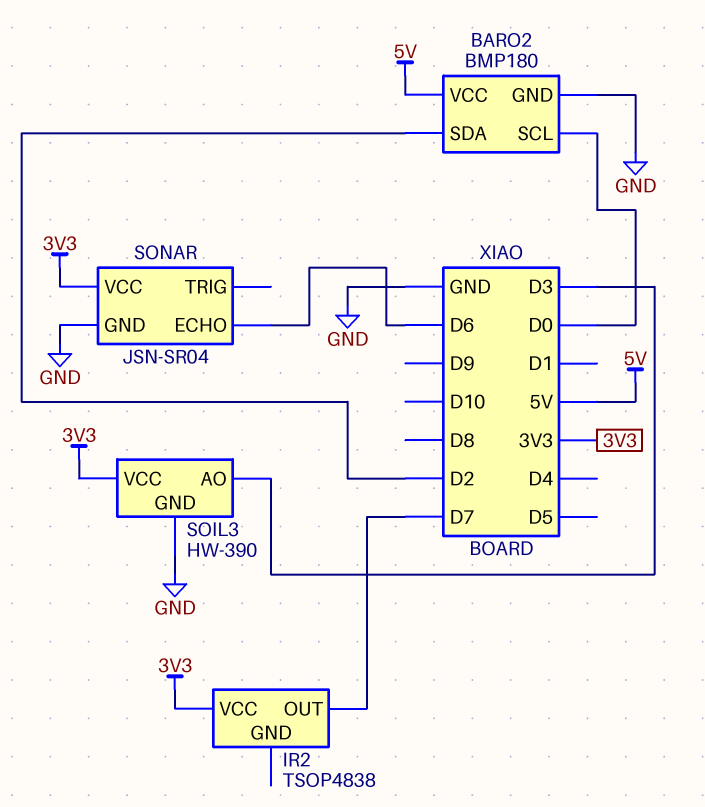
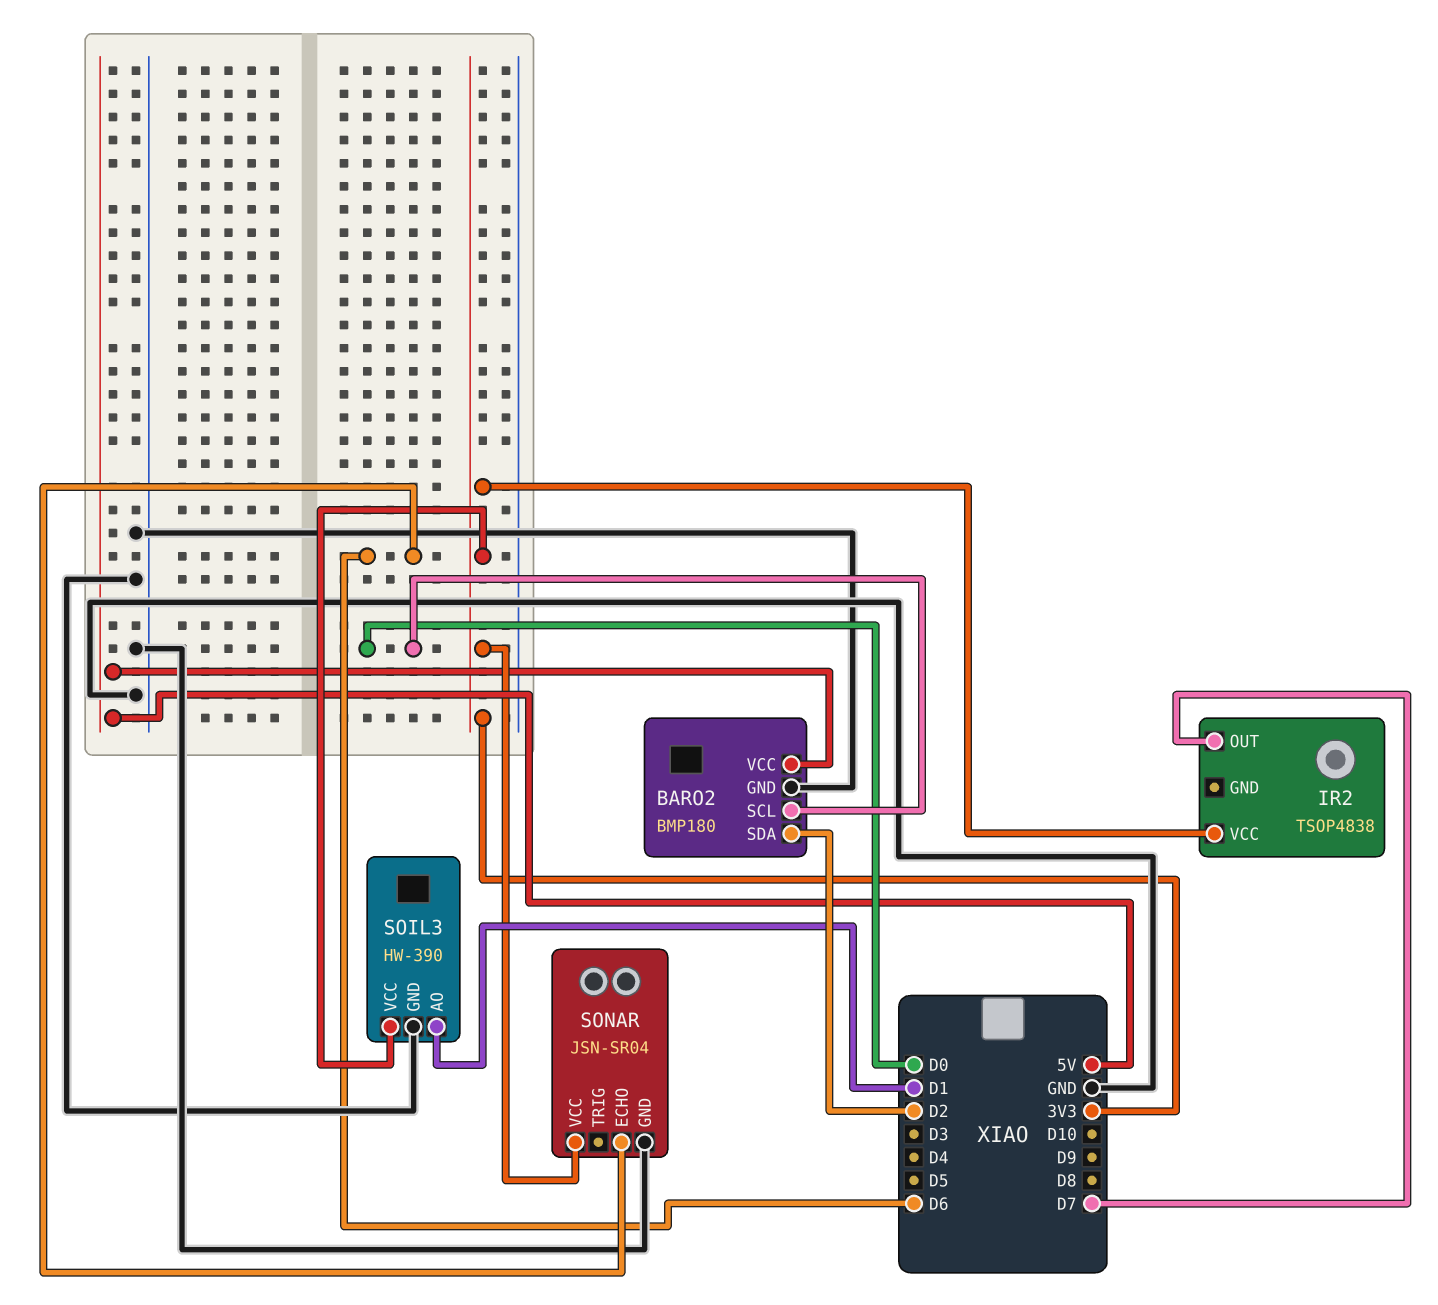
SOIL3 pin AO: D3 -> D1

